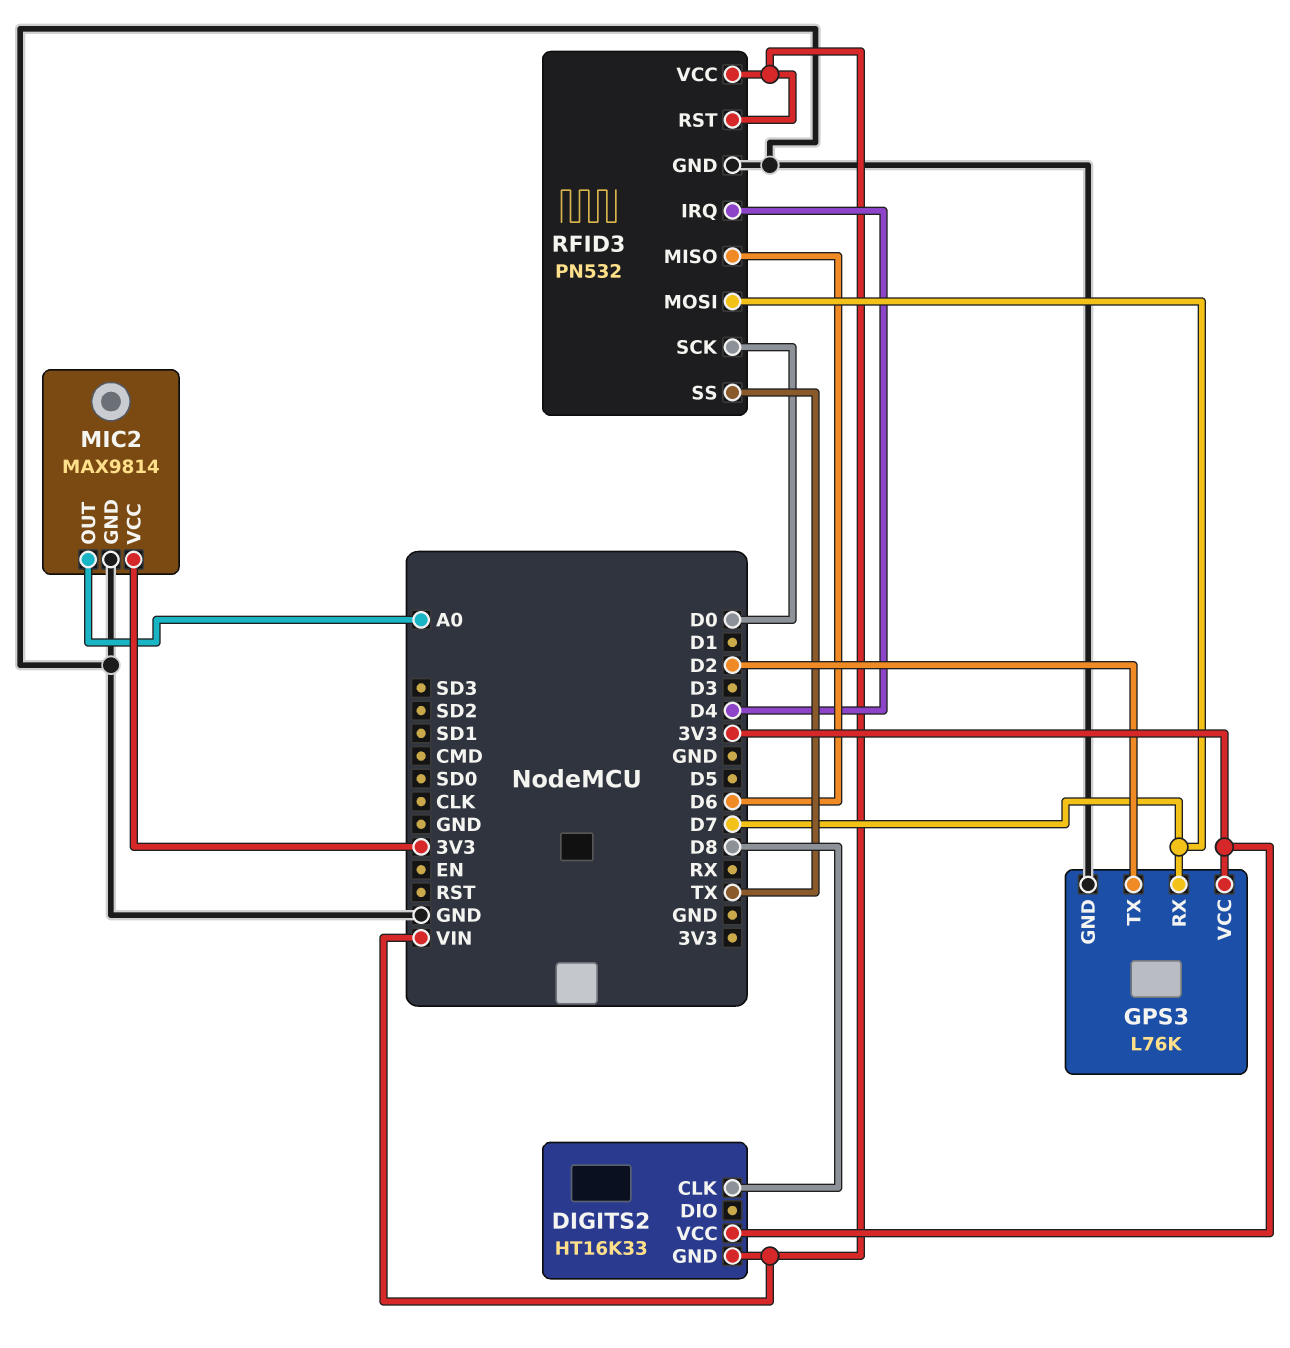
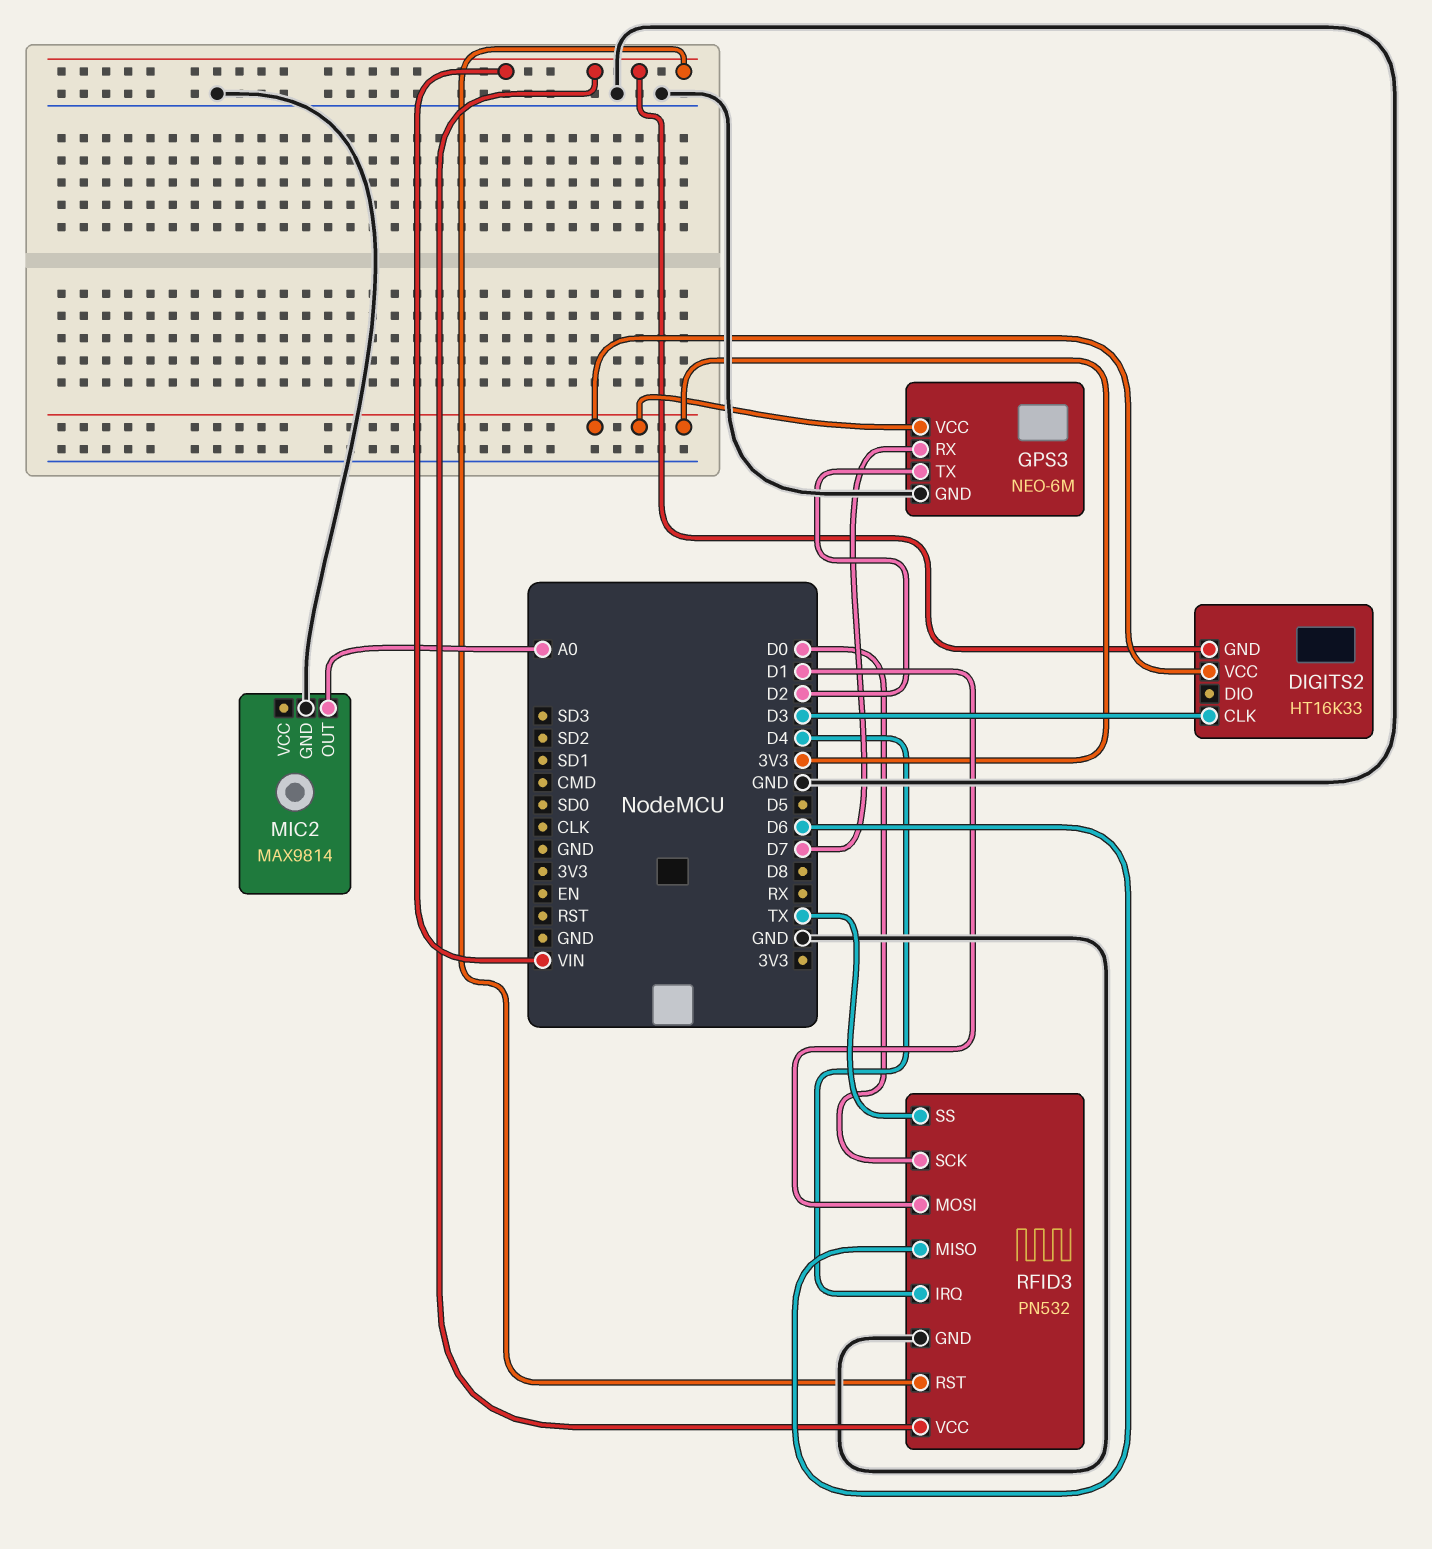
DIGITS2 pin CLK: D8 -> D3
GPS3: L76K -> NEO-6M
MIC2 pin VCC: 3V3 -> none
RFID3 pin MOSI: D7 -> D1

